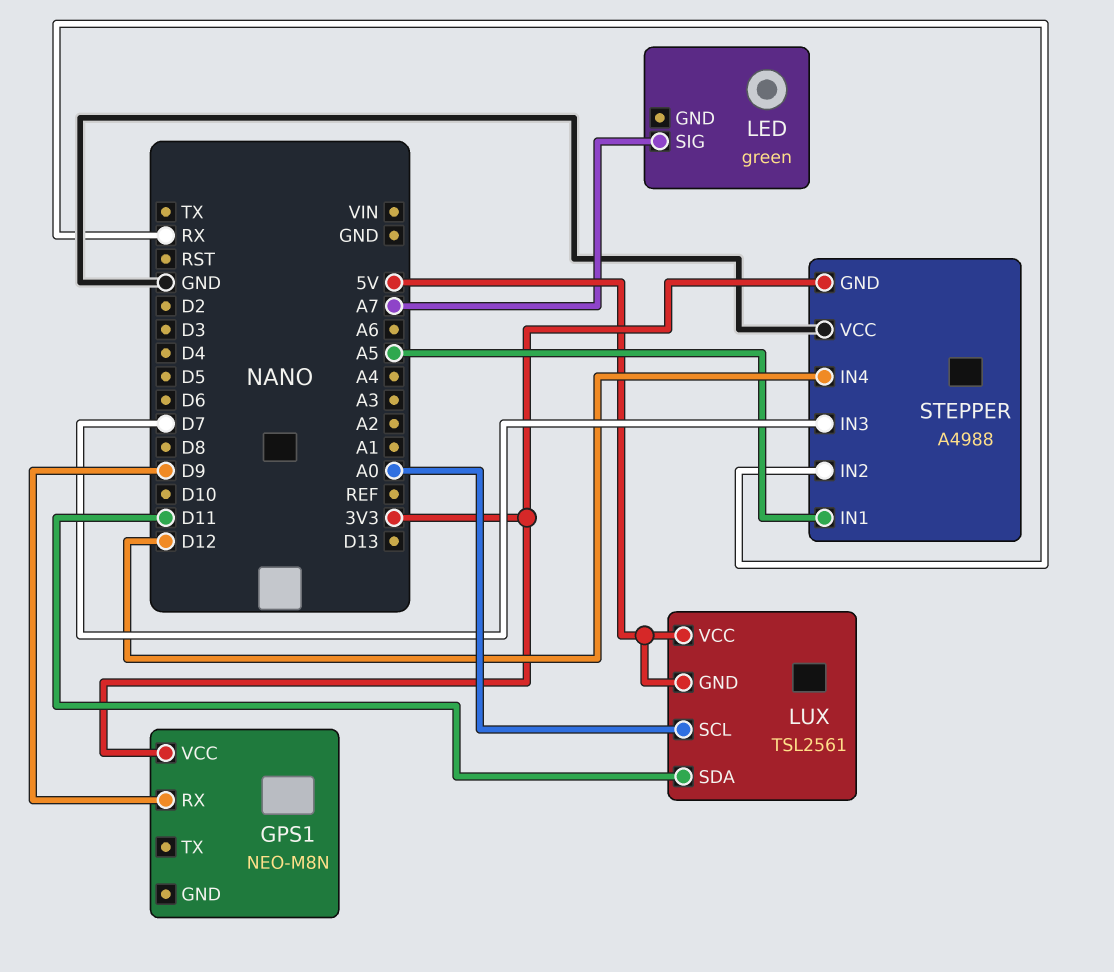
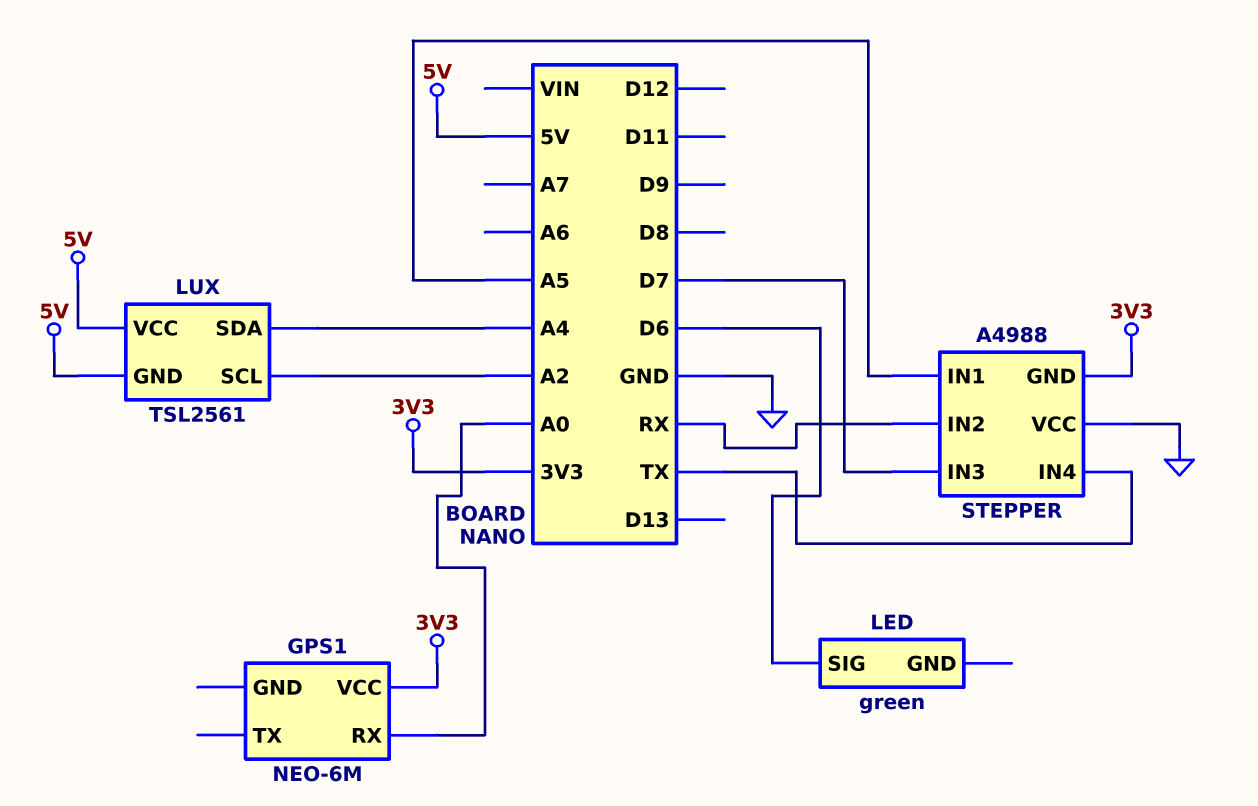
GPS1: NEO-M8N -> NEO-6M
GPS1 pin RX: D9 -> A0
LED pin SIG: A7 -> D6
LUX pin SCL: A0 -> A2
LUX pin SDA: D11 -> A4
STEPPER pin IN4: D12 -> TX

